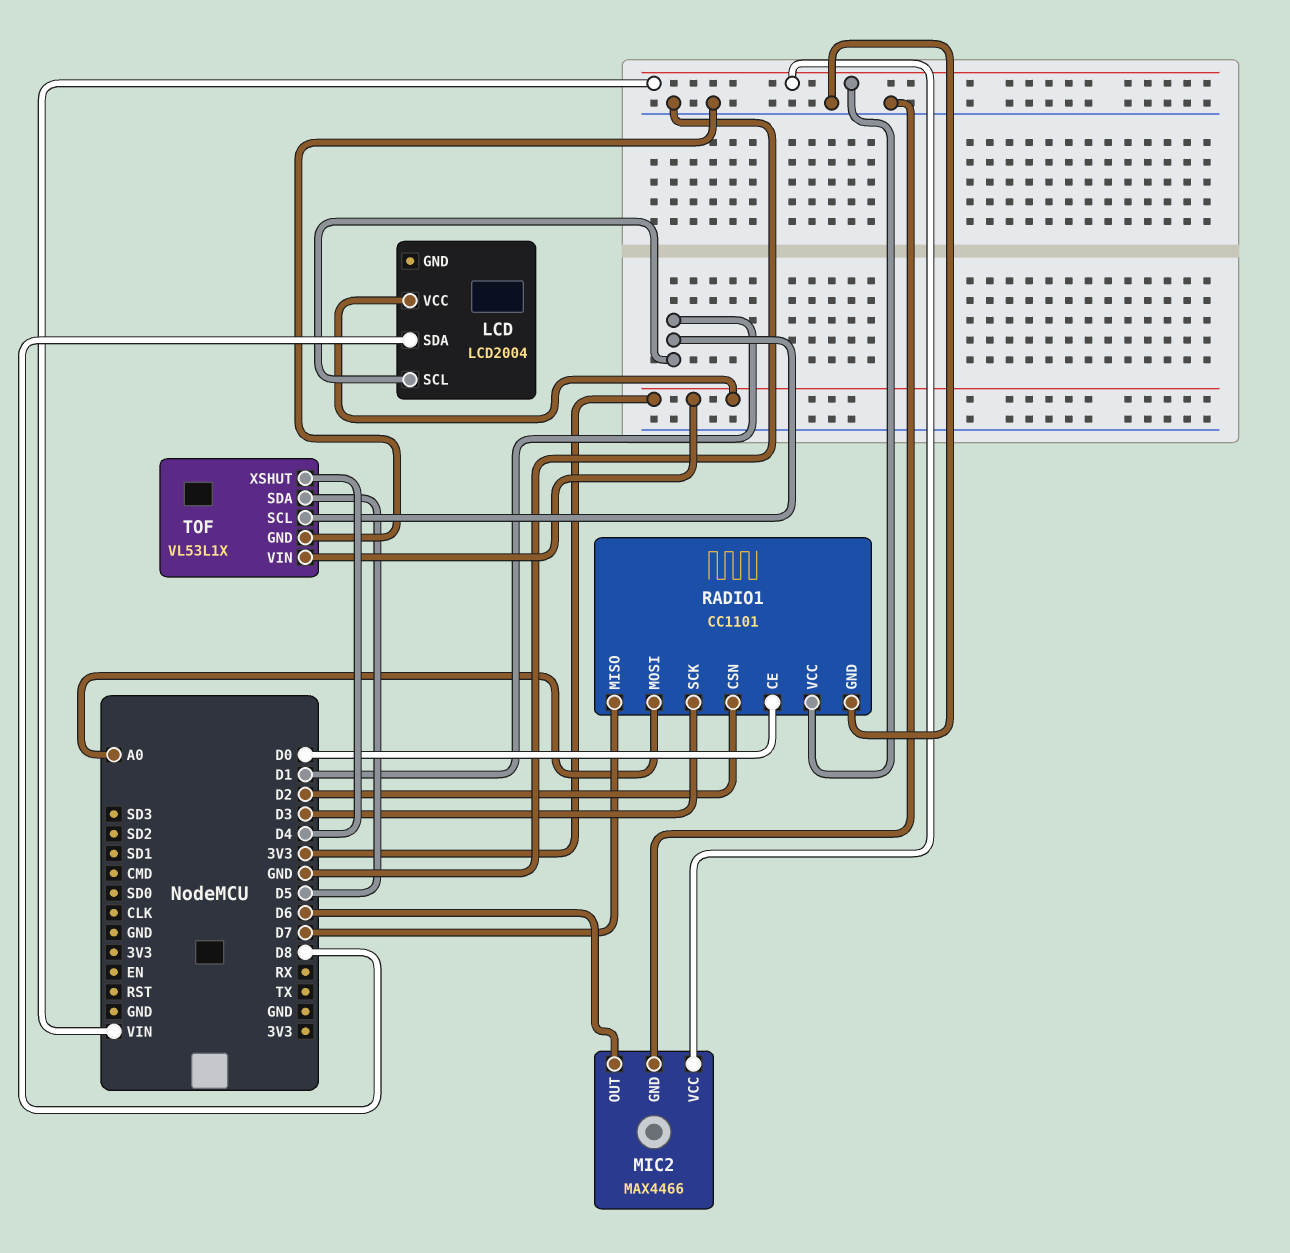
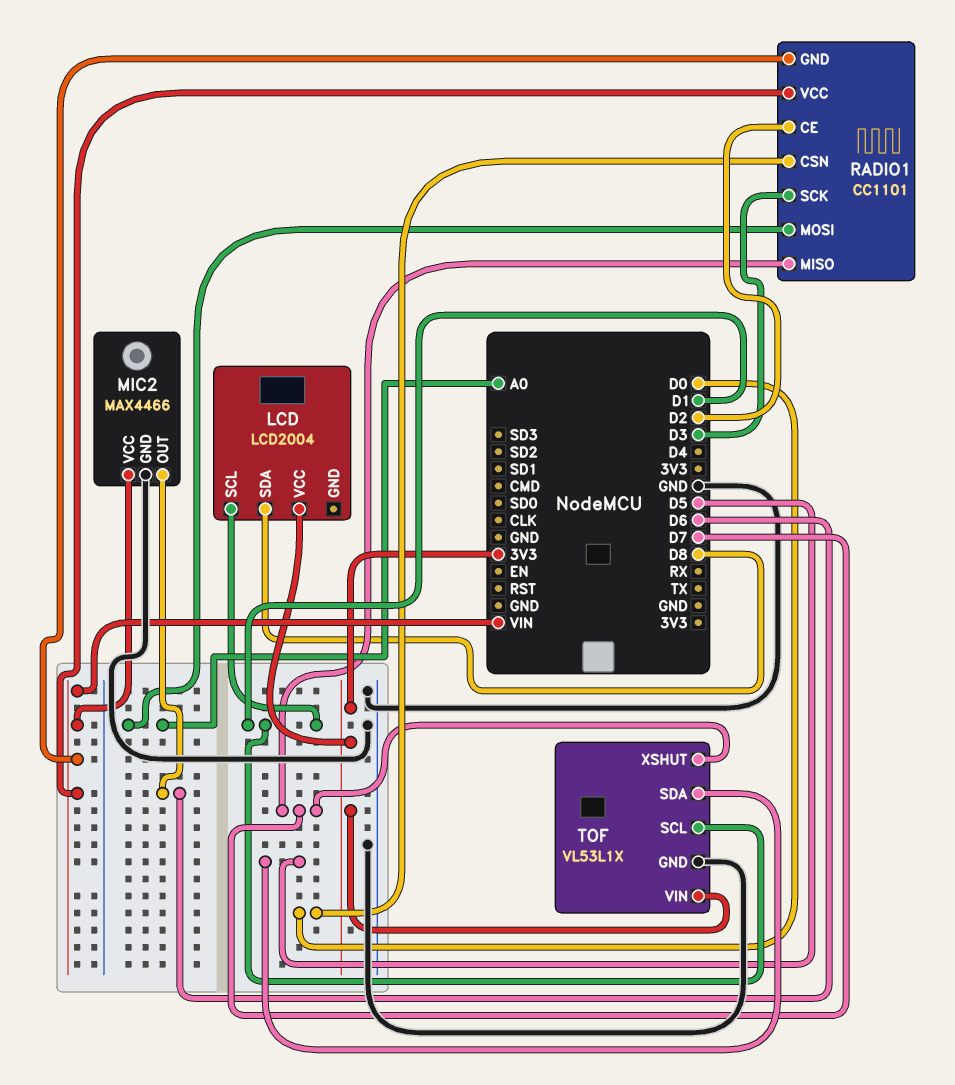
RADIO1 pin CE: D0 -> D2
RADIO1 pin CSN: D2 -> D0
RADIO1 pin GND: GND -> VIN
TOF pin XSHUT: D4 -> D7

